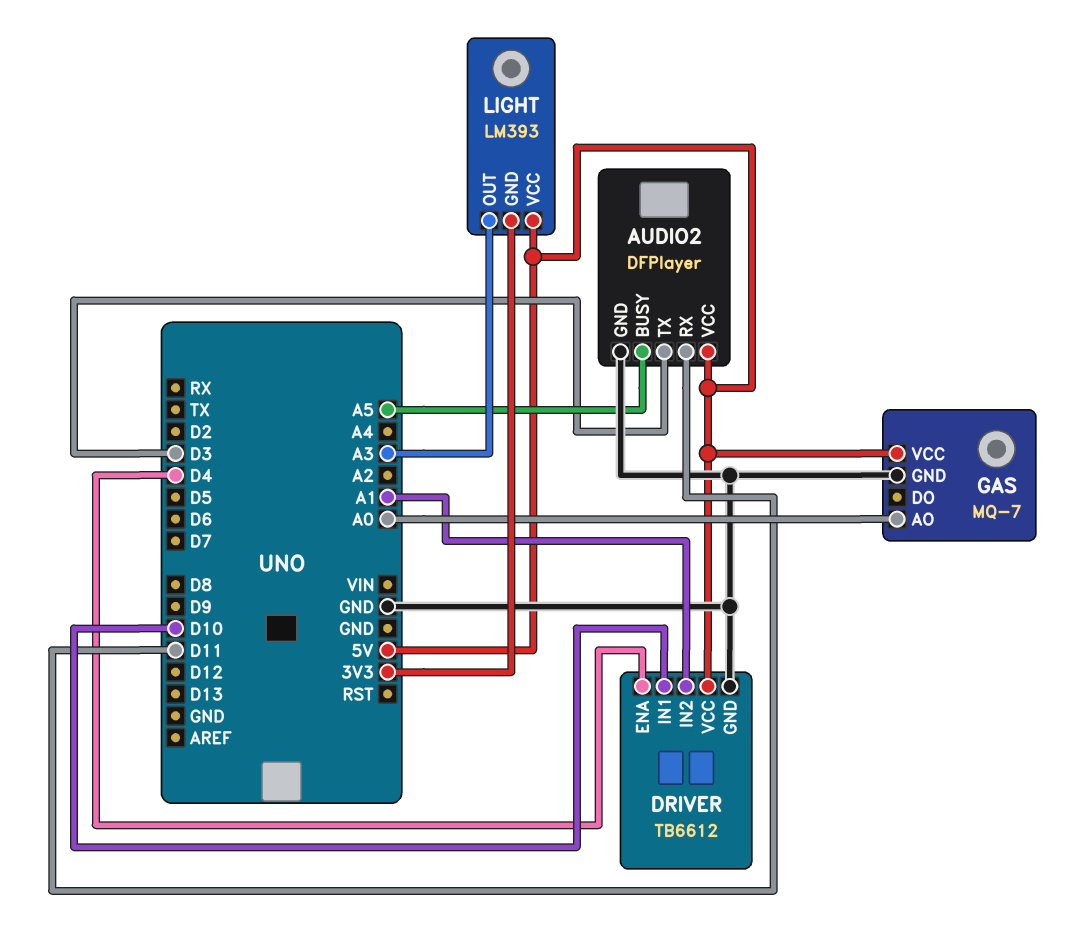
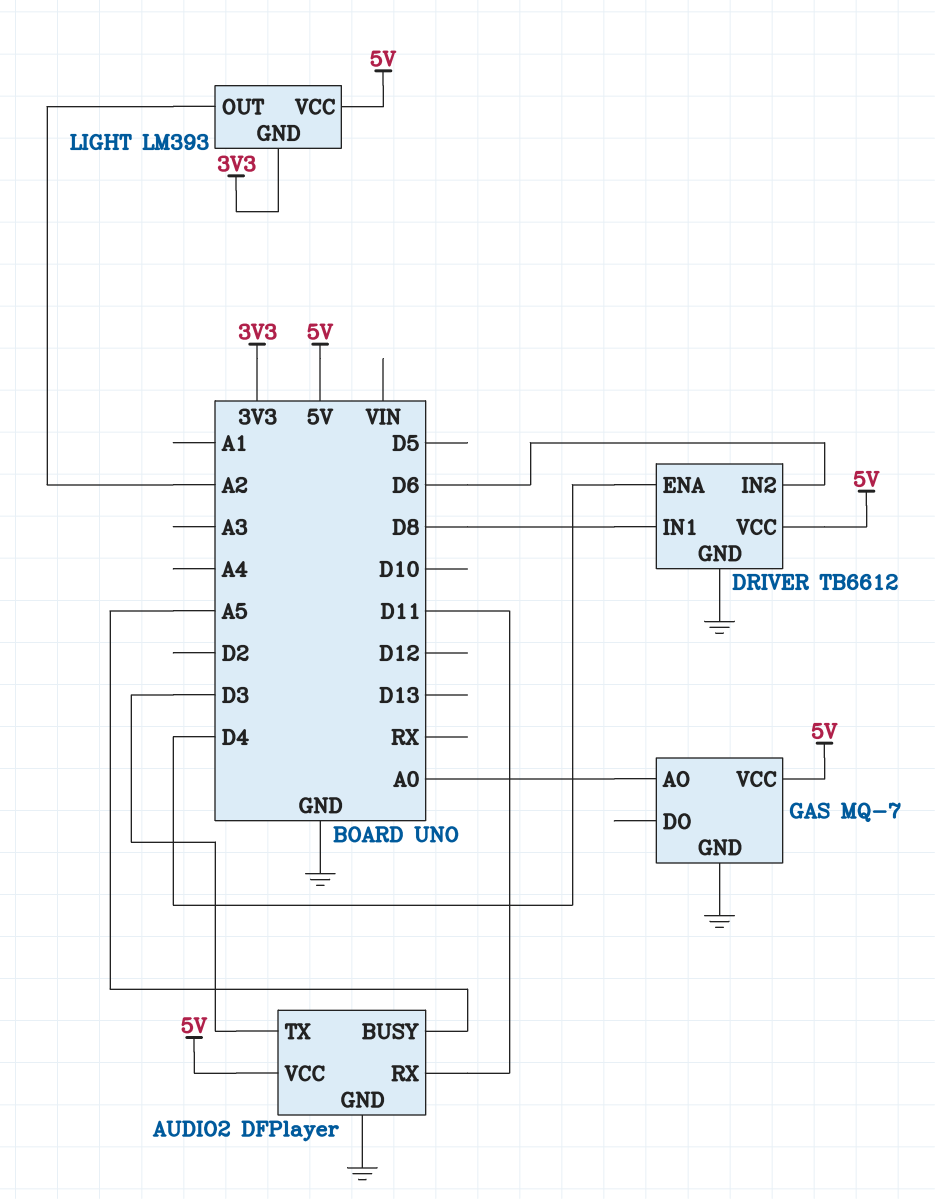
DRIVER pin IN1: D10 -> D8
DRIVER pin IN2: A1 -> D6
LIGHT pin OUT: A3 -> A2

